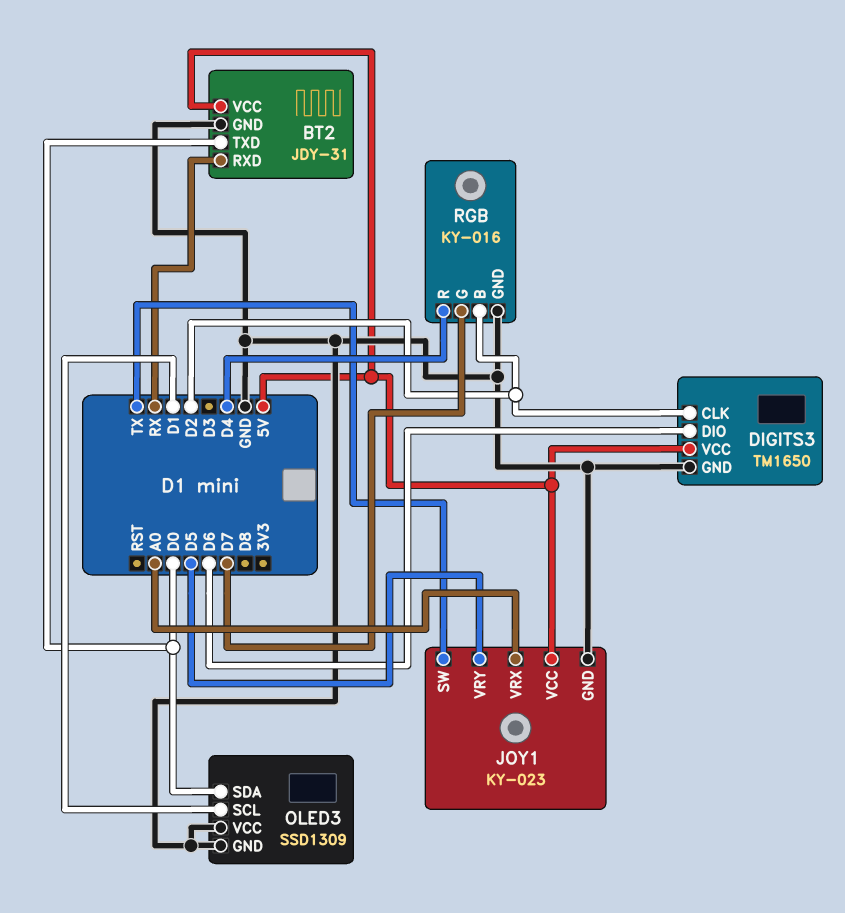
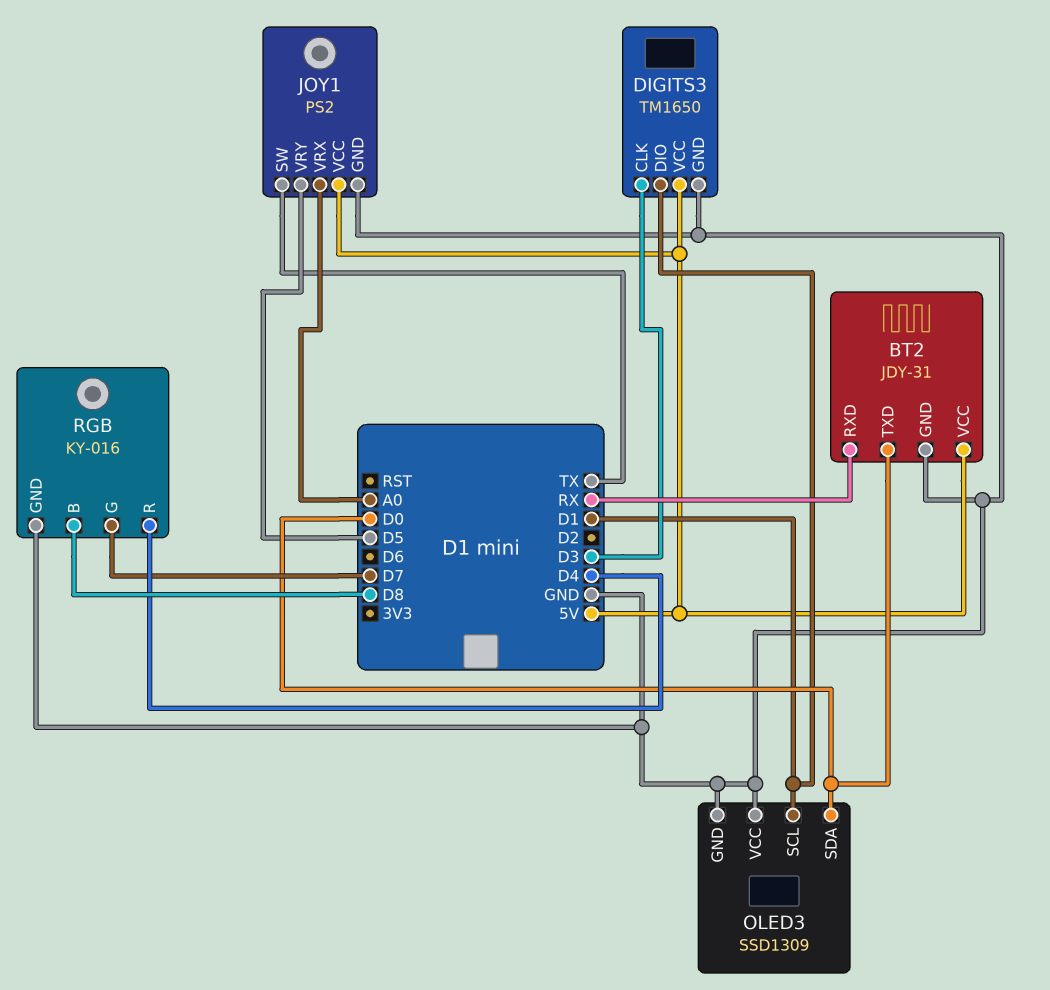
DIGITS3 pin CLK: D2 -> D3
DIGITS3 pin DIO: D6 -> D1
JOY1: KY-023 -> PS2
RGB pin B: D2 -> D8

